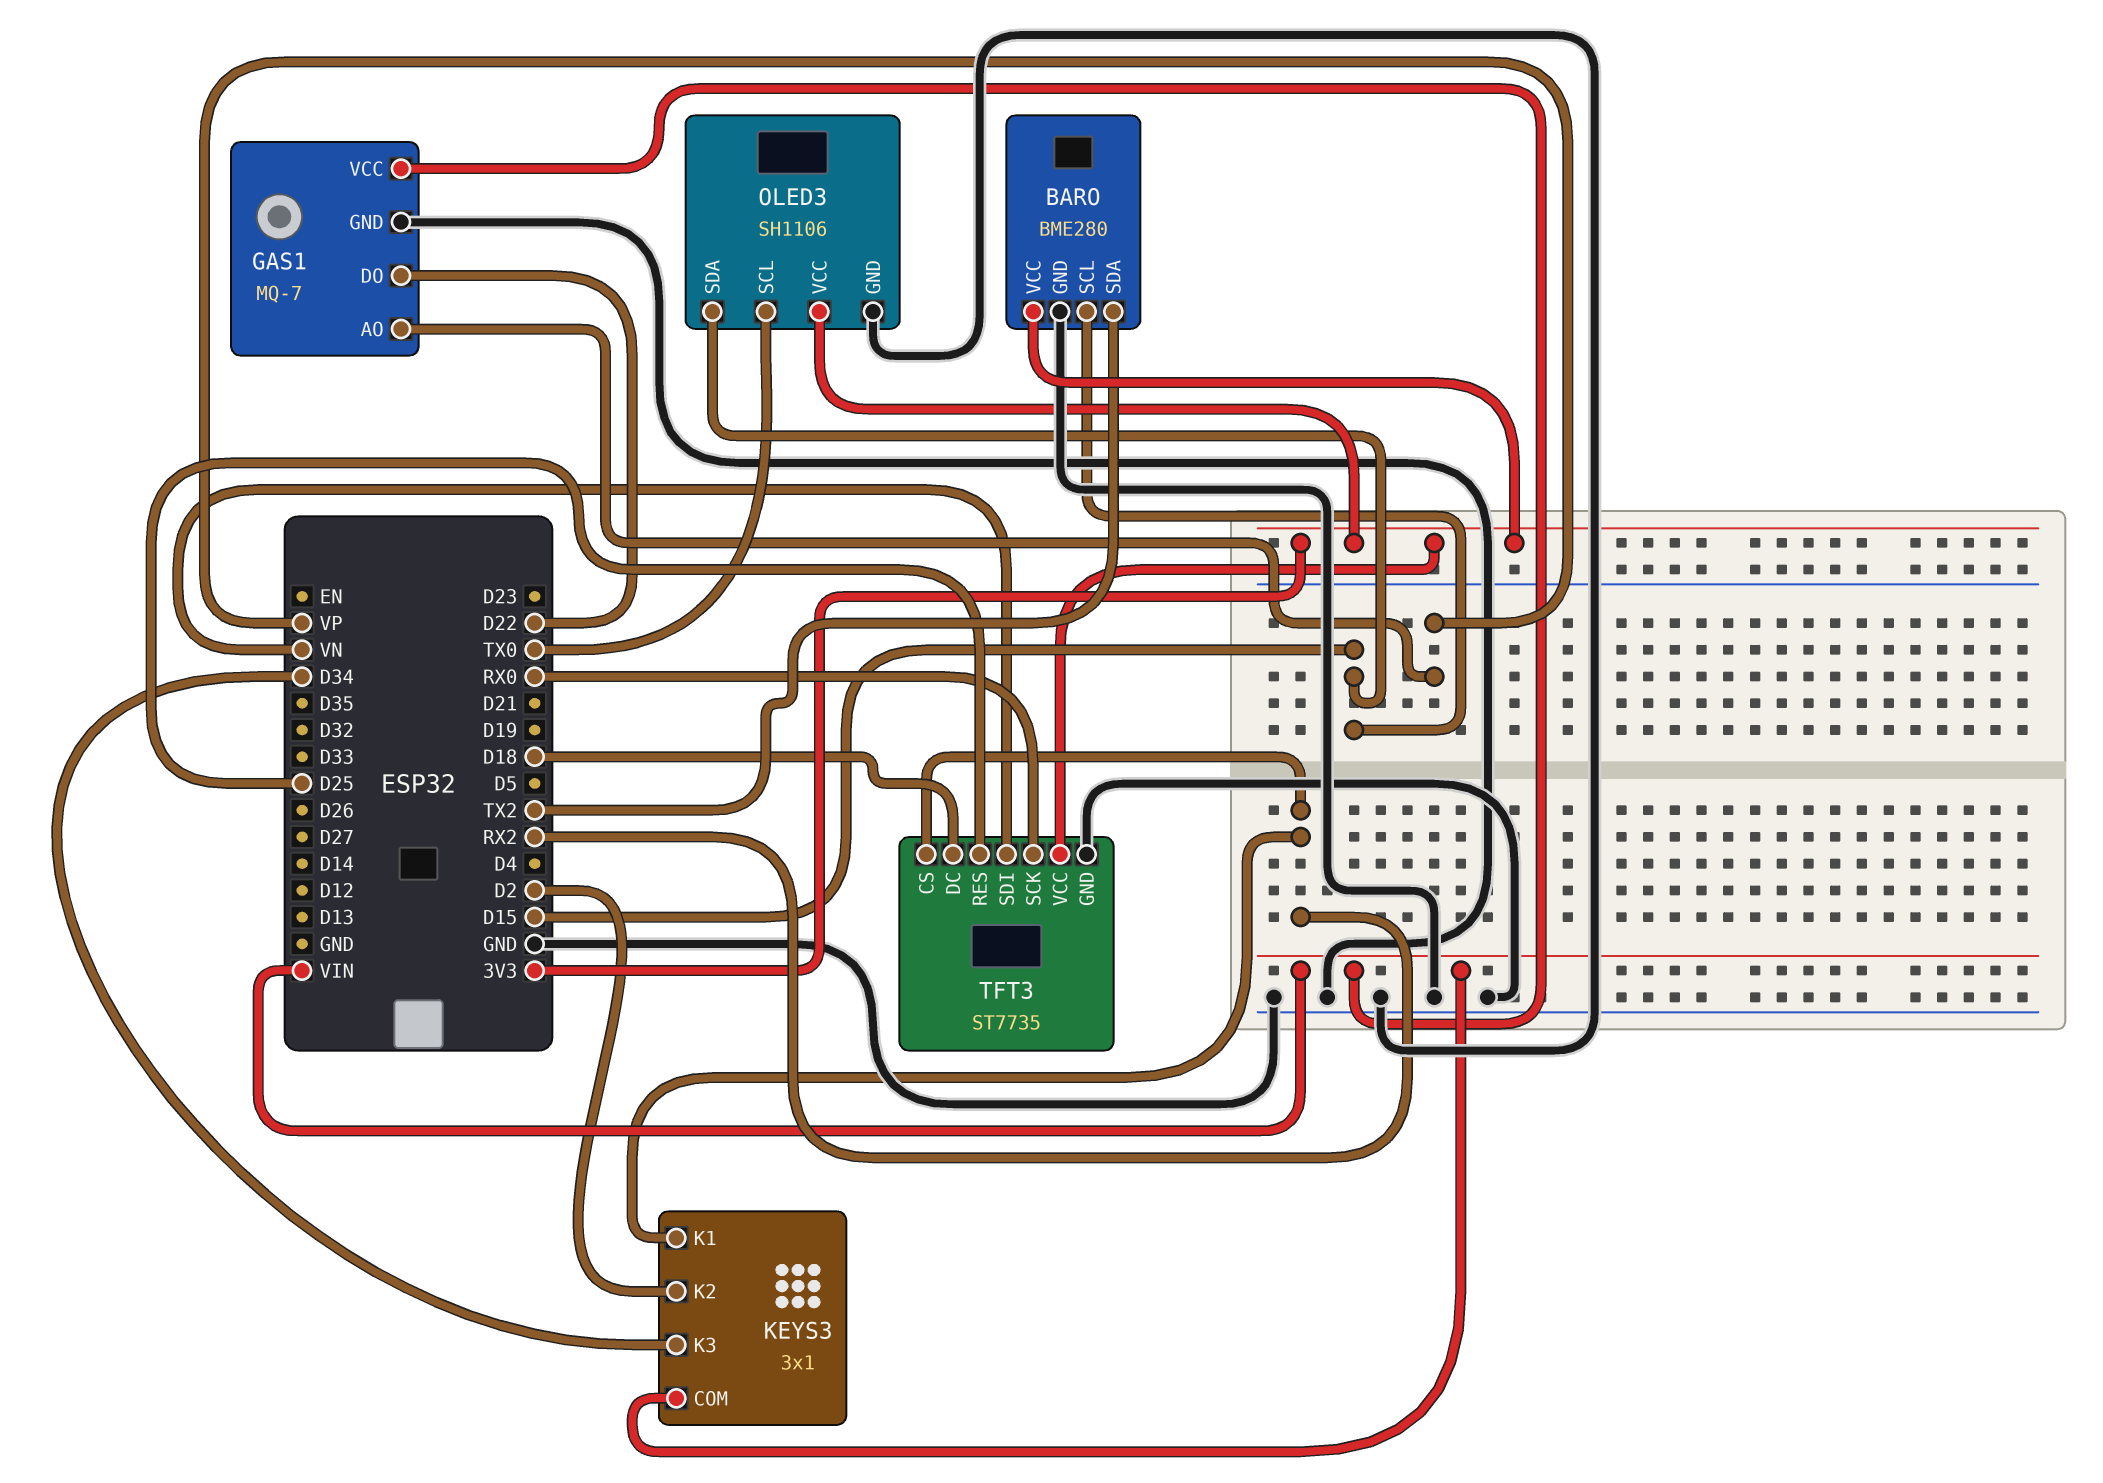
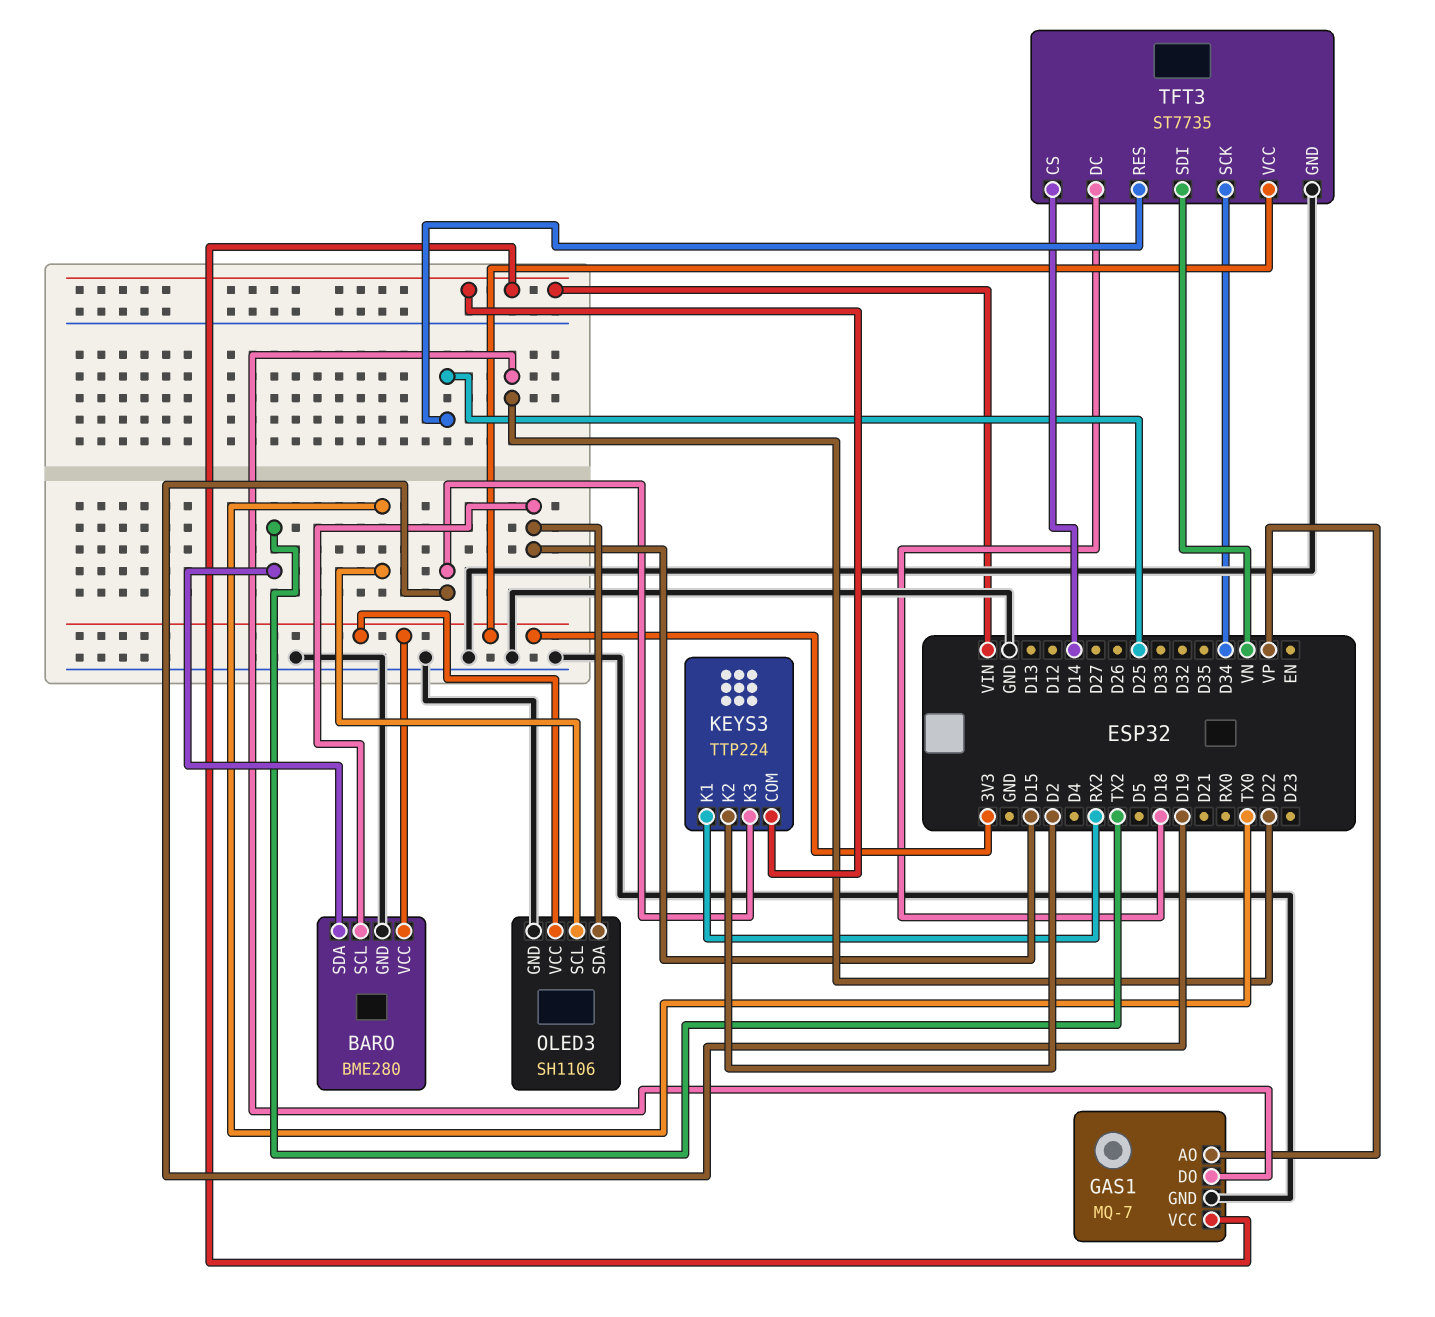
KEYS3: 3x1 -> TTP224
KEYS3 pin K3: D34 -> D19
TFT3 pin CS: RX2 -> D14
TFT3 pin SCK: RX0 -> D34

